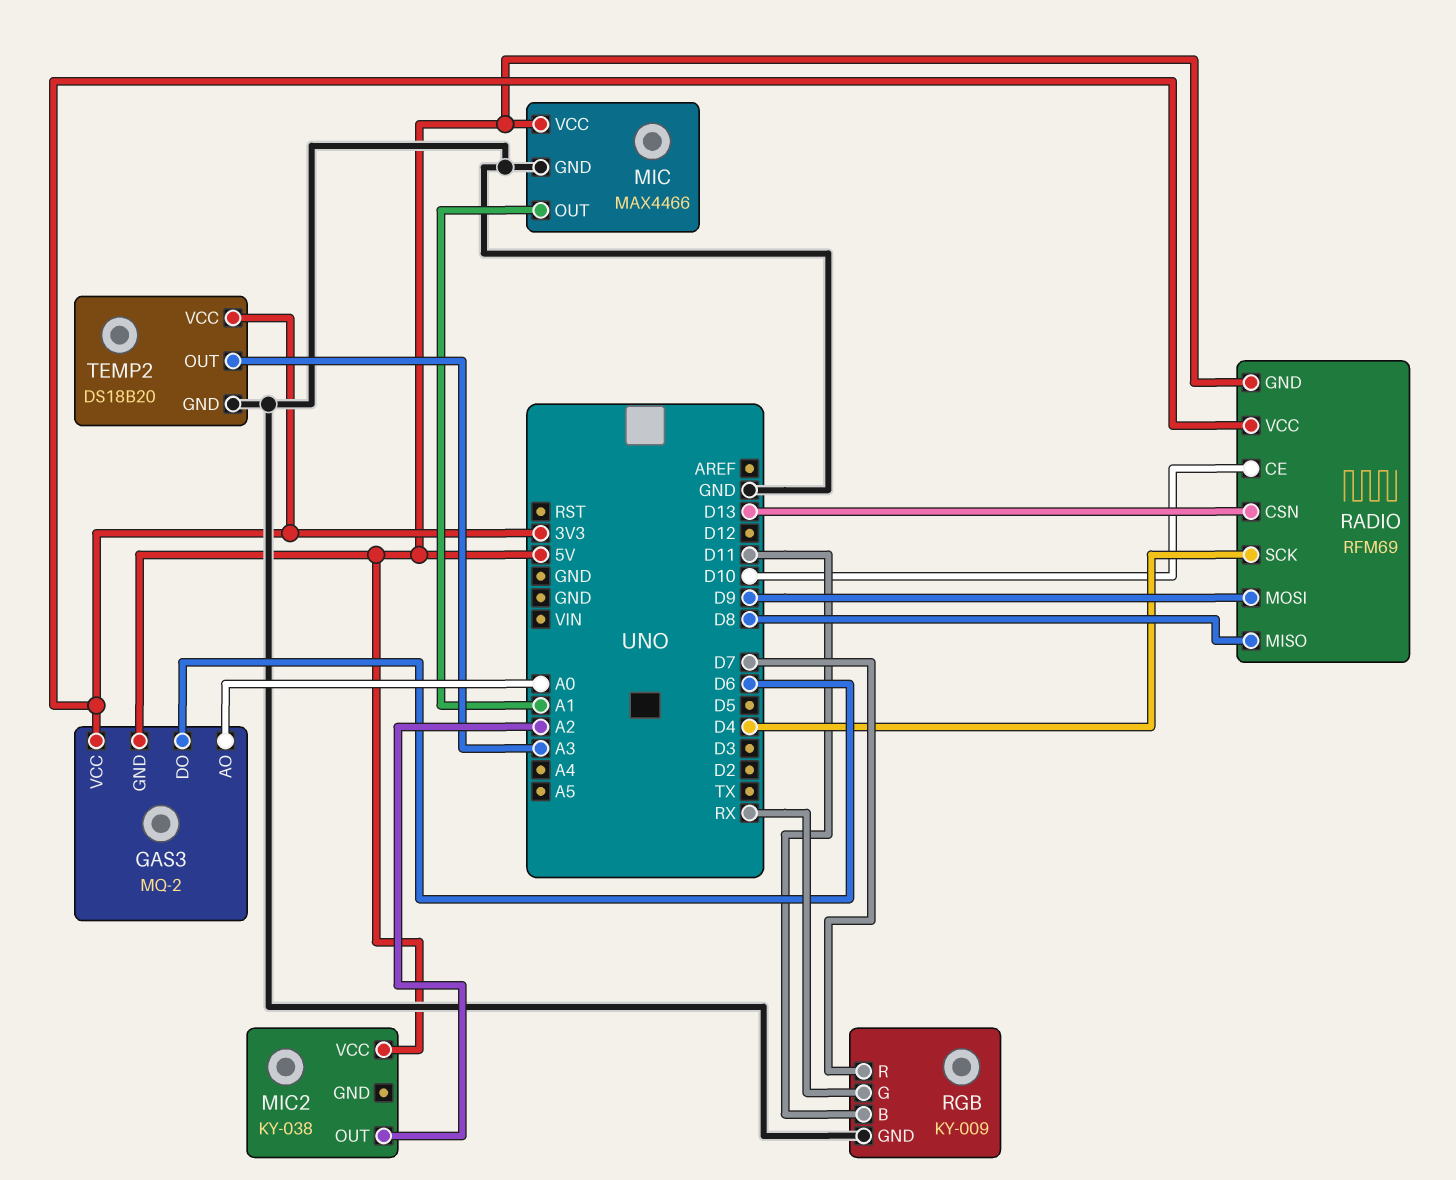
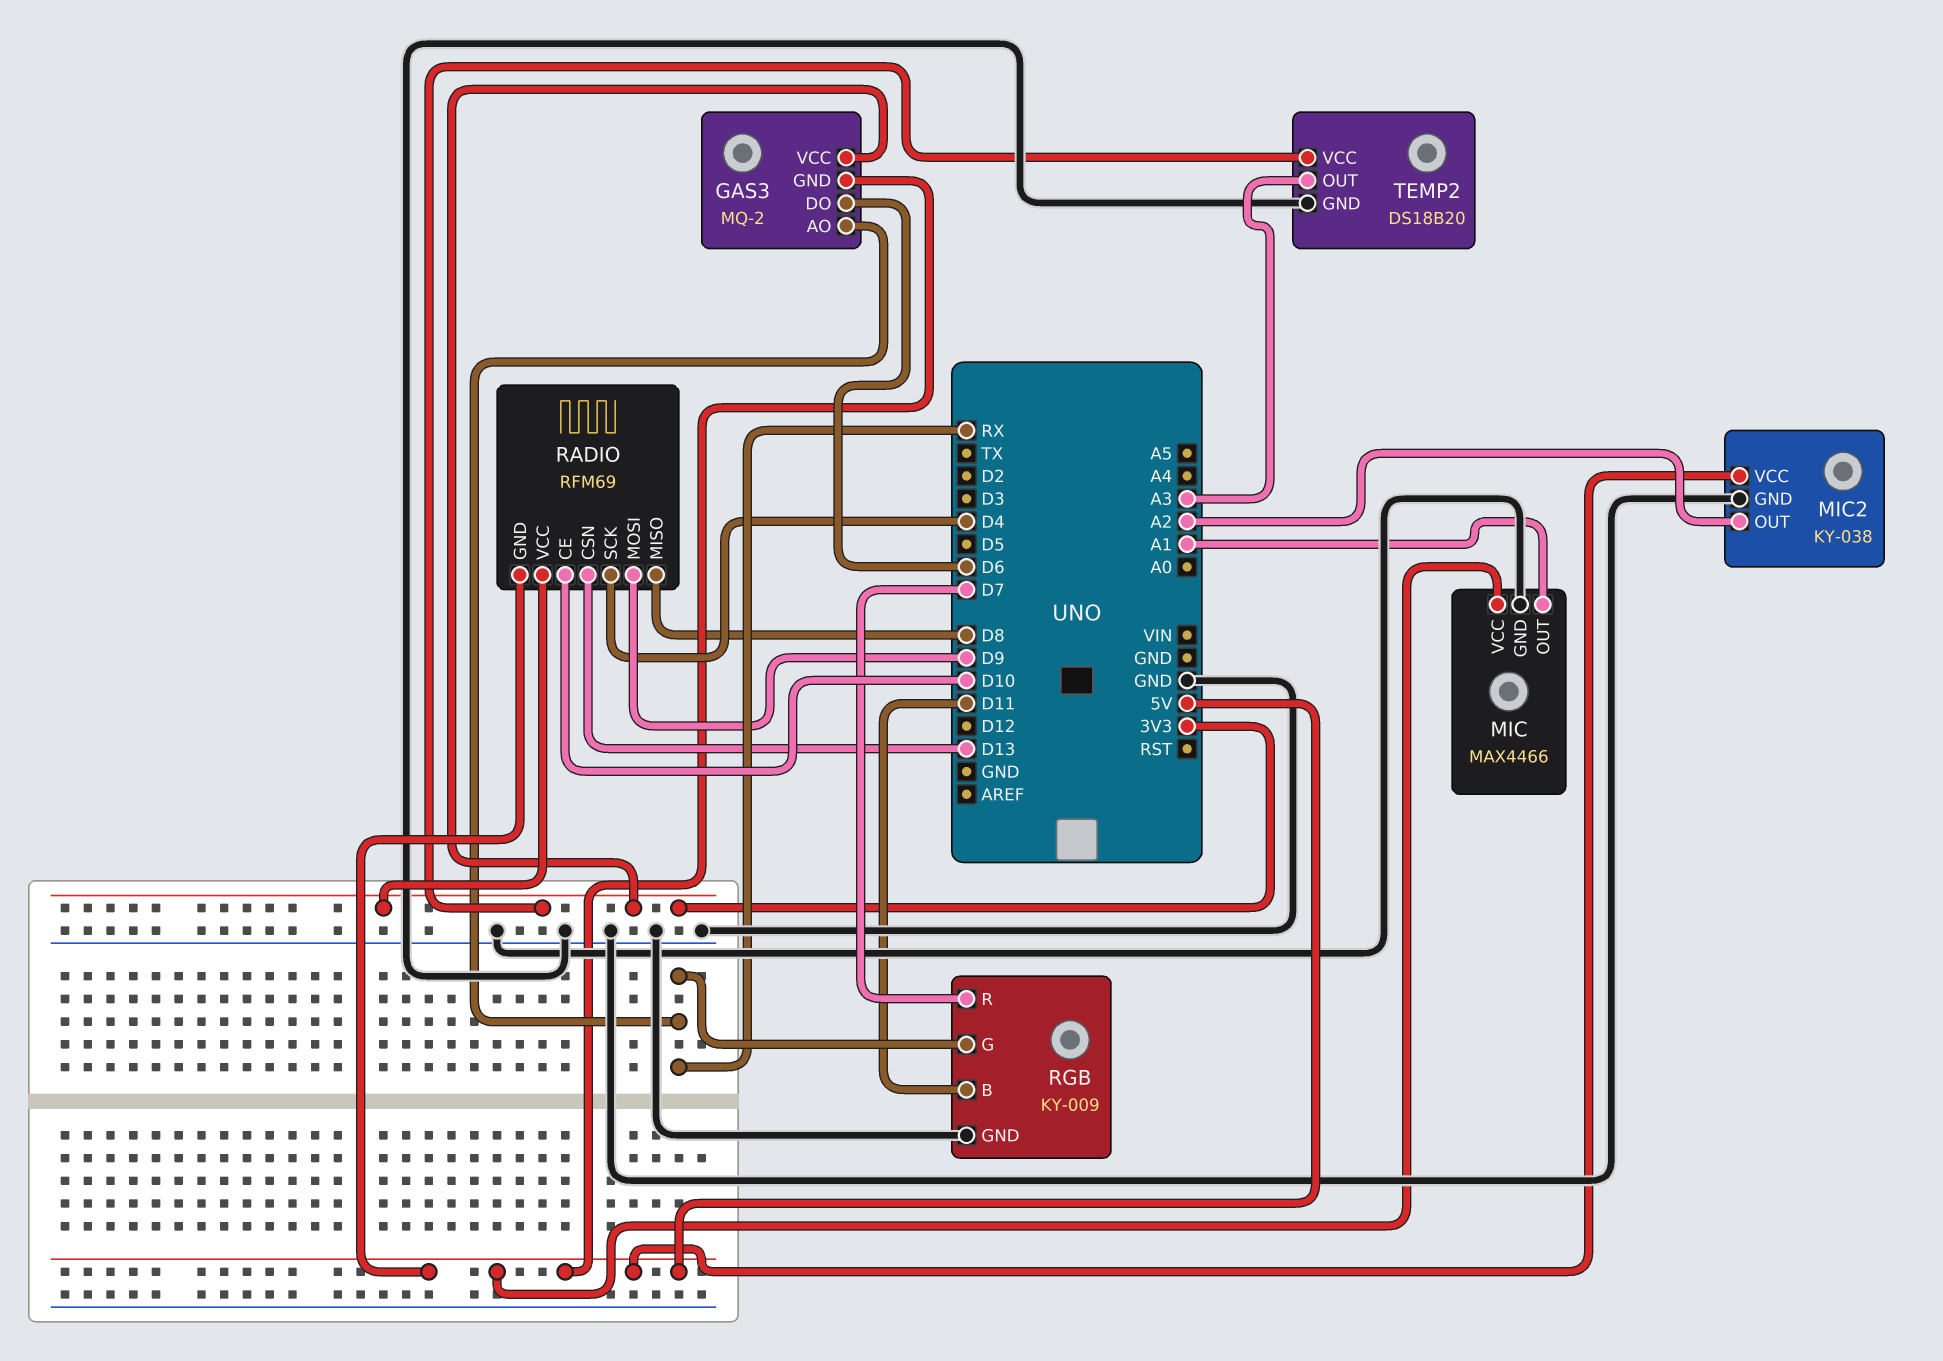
GAS3 pin AO: A0 -> RX
MIC2 pin GND: none -> GND

